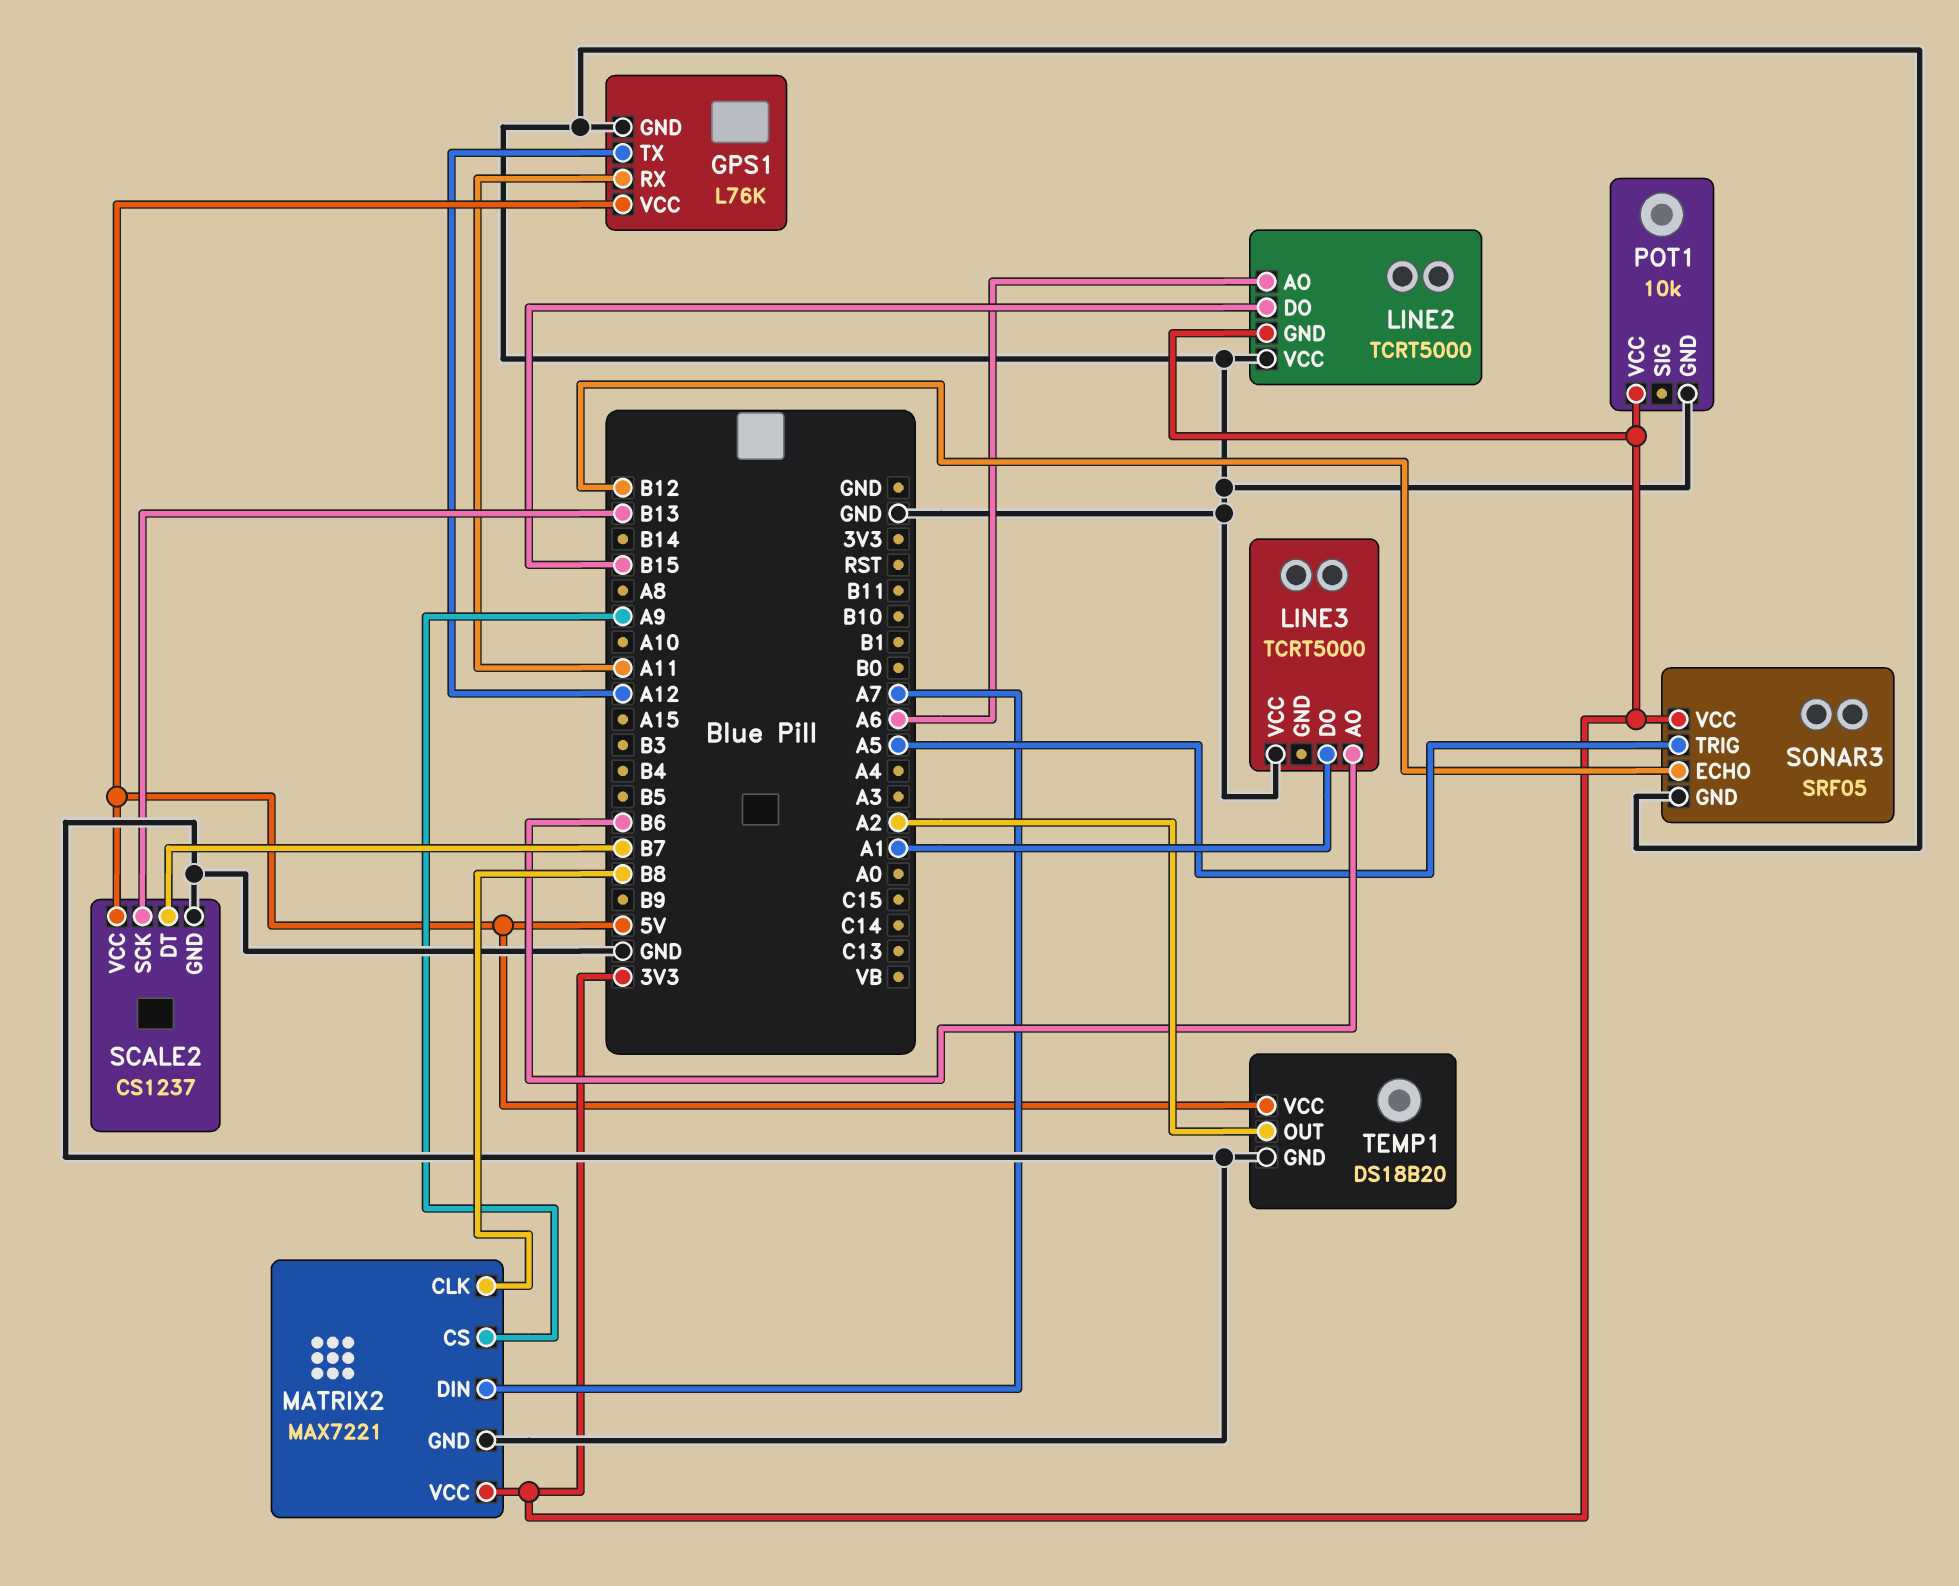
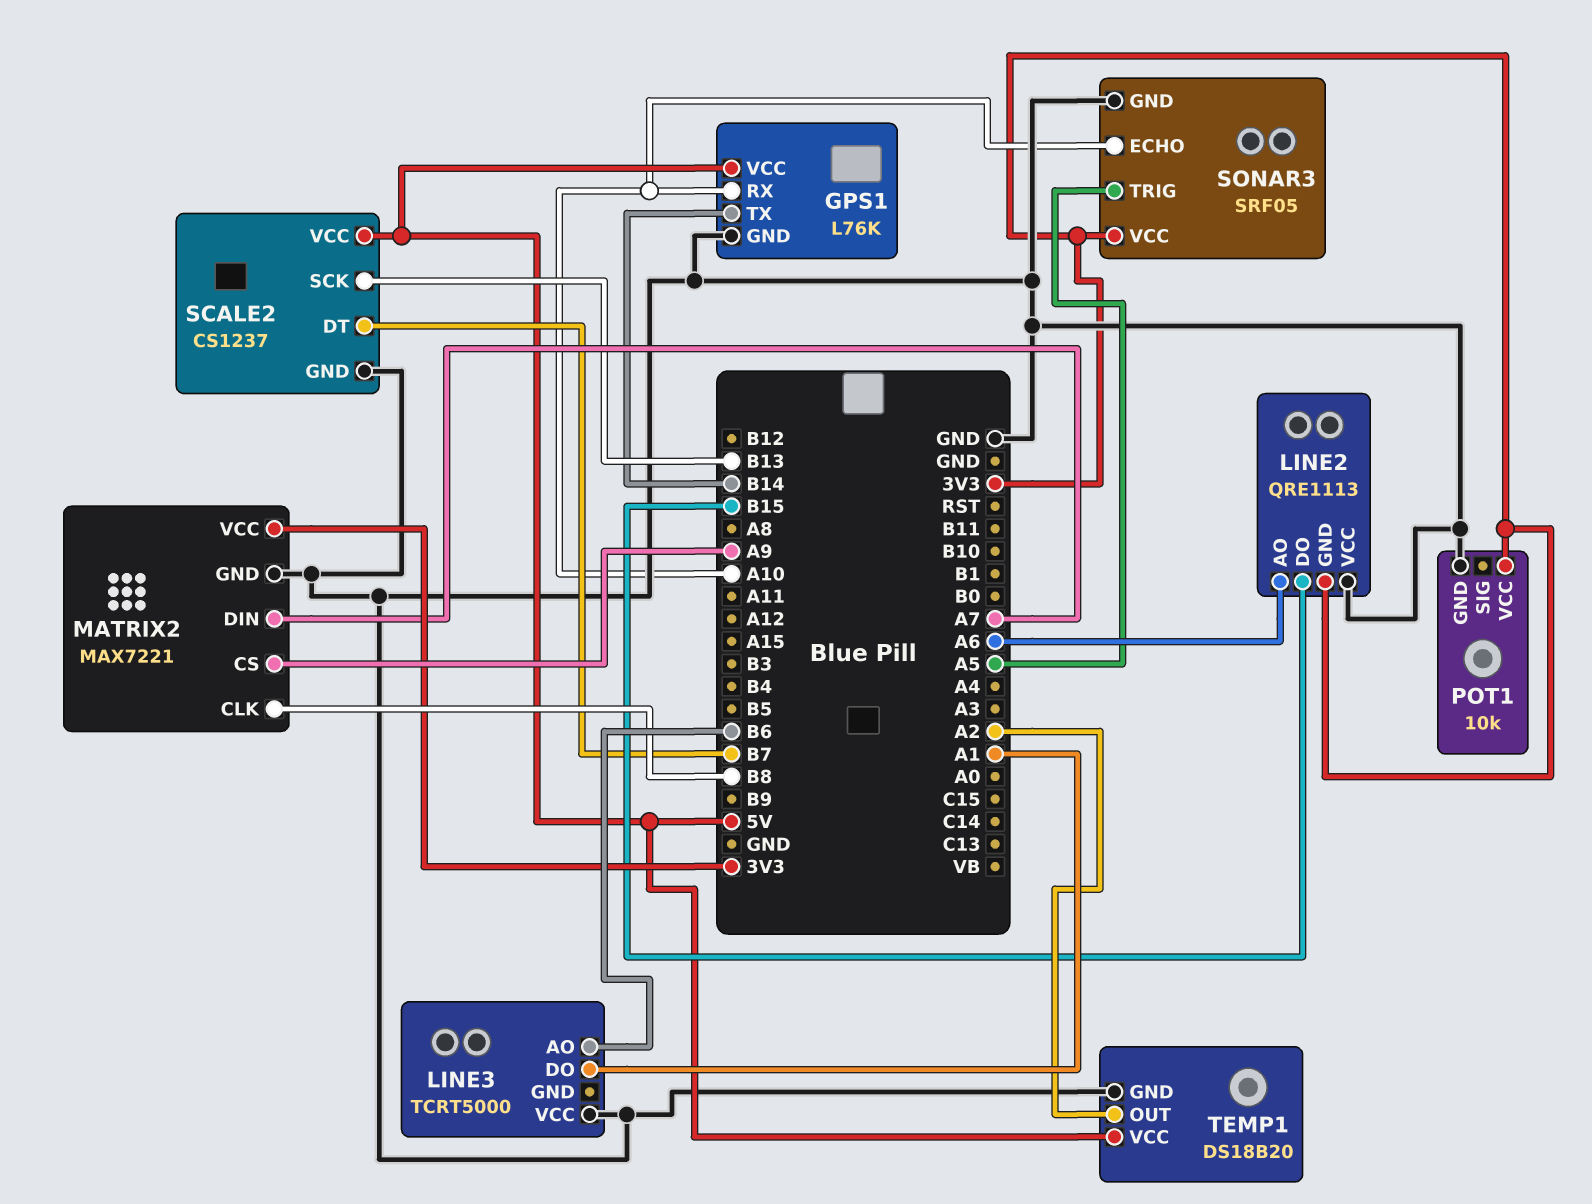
GPS1 pin RX: A11 -> A10
GPS1 pin TX: A12 -> B14
LINE2: TCRT5000 -> QRE1113
SONAR3 pin ECHO: B12 -> A10

